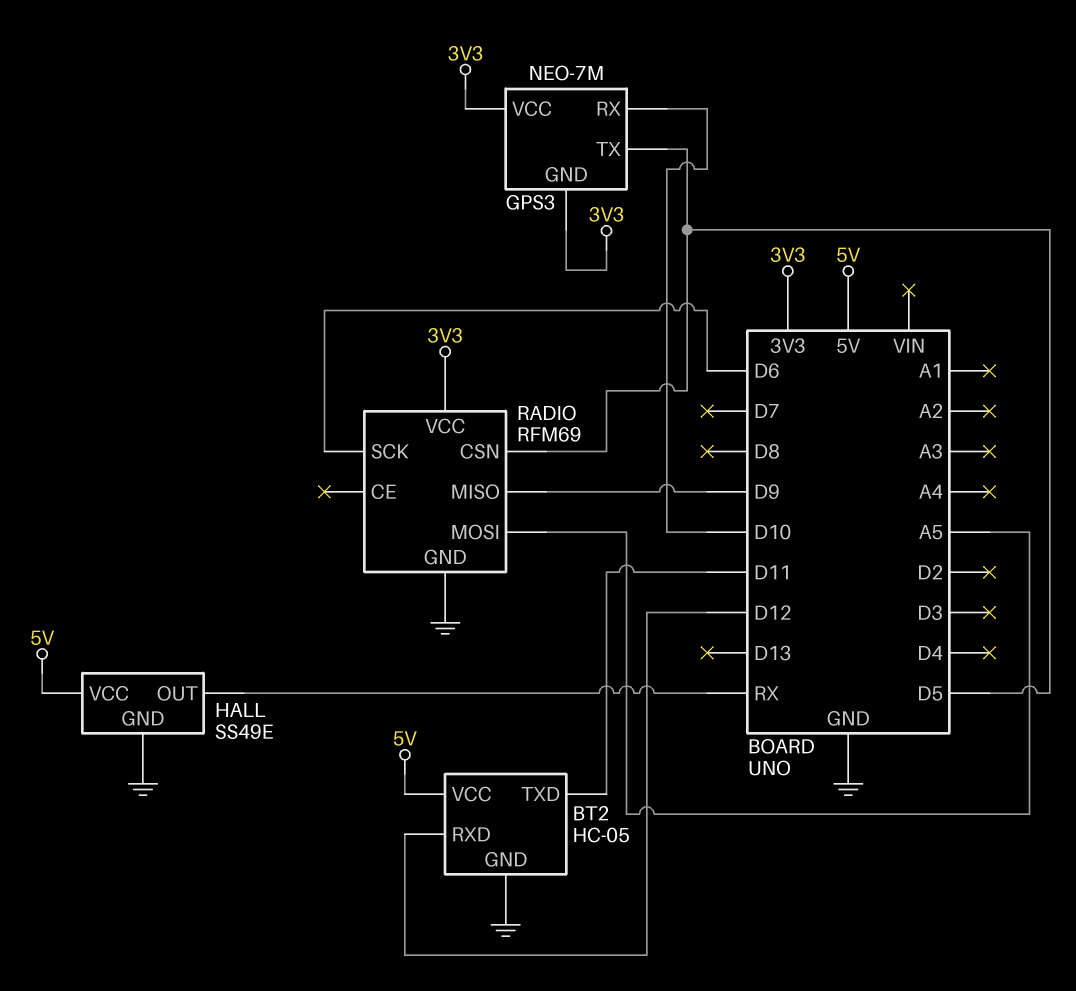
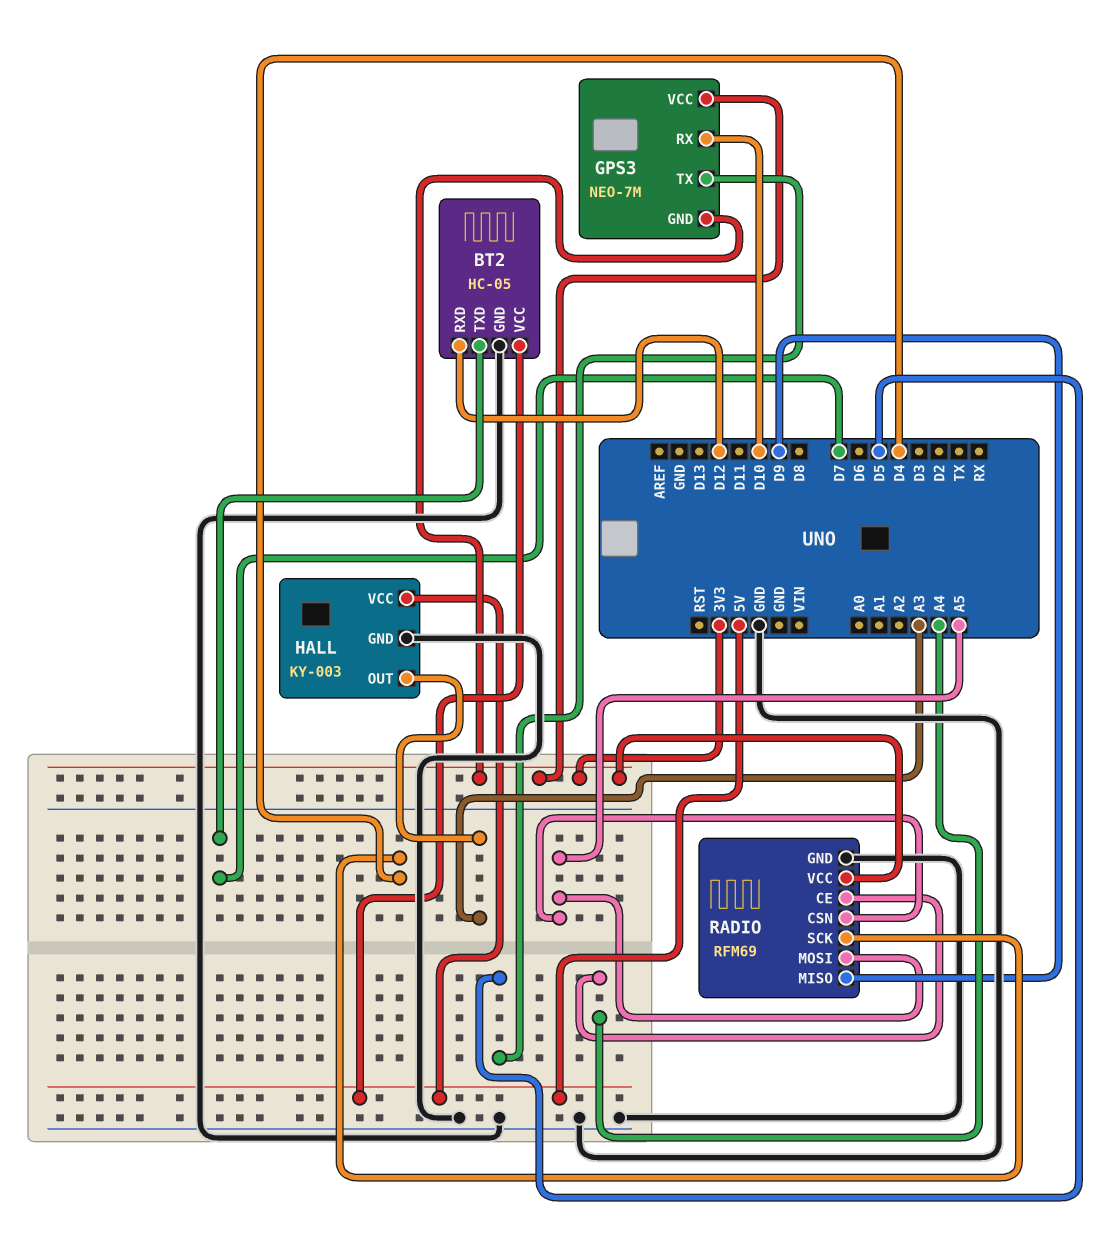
BT2 pin TXD: D11 -> D7
HALL: SS49E -> KY-003
HALL pin OUT: RX -> A3
RADIO pin CE: none -> A4
RADIO pin CSN: D5 -> A5
RADIO pin SCK: D6 -> D4

